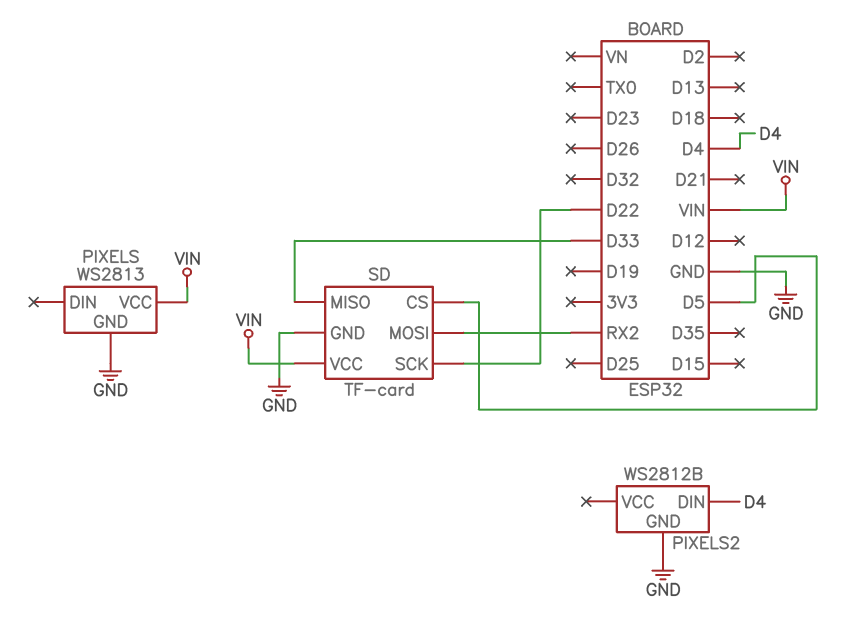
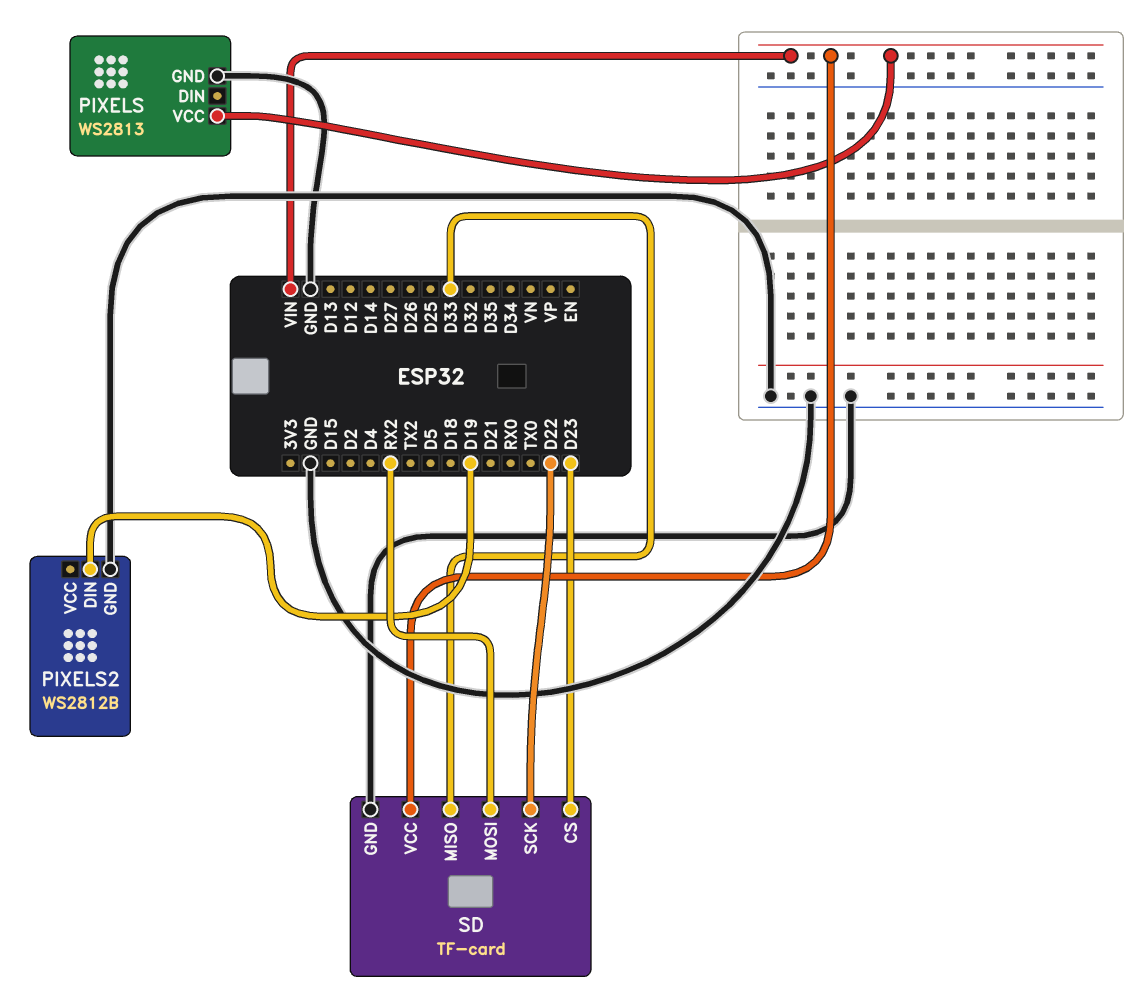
PIXELS2 pin DIN: D4 -> D19
SD pin CS: D5 -> D23

